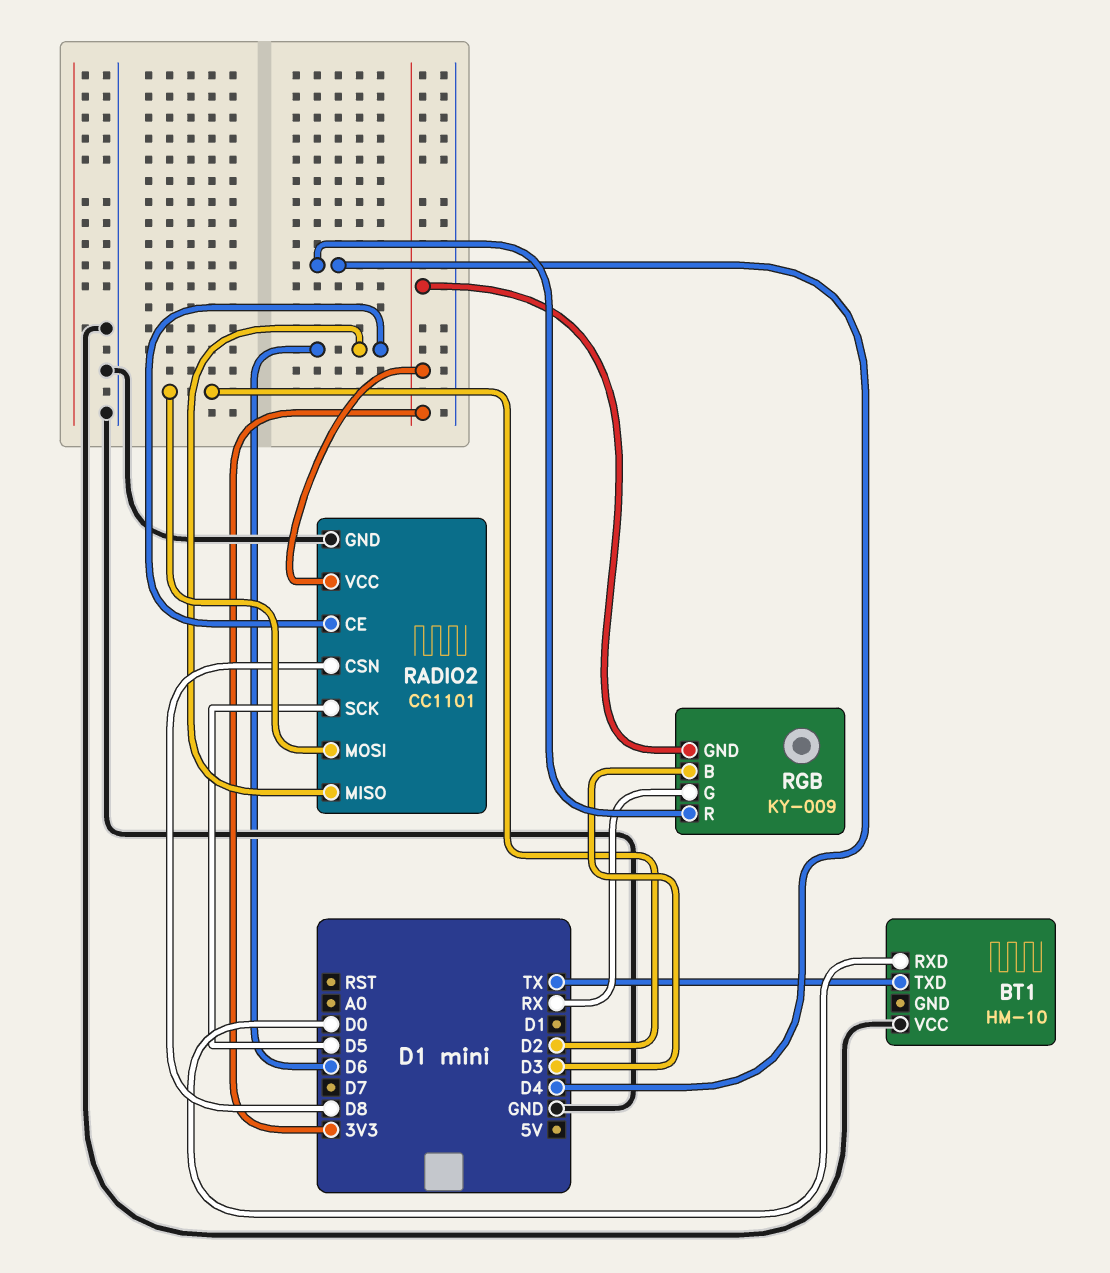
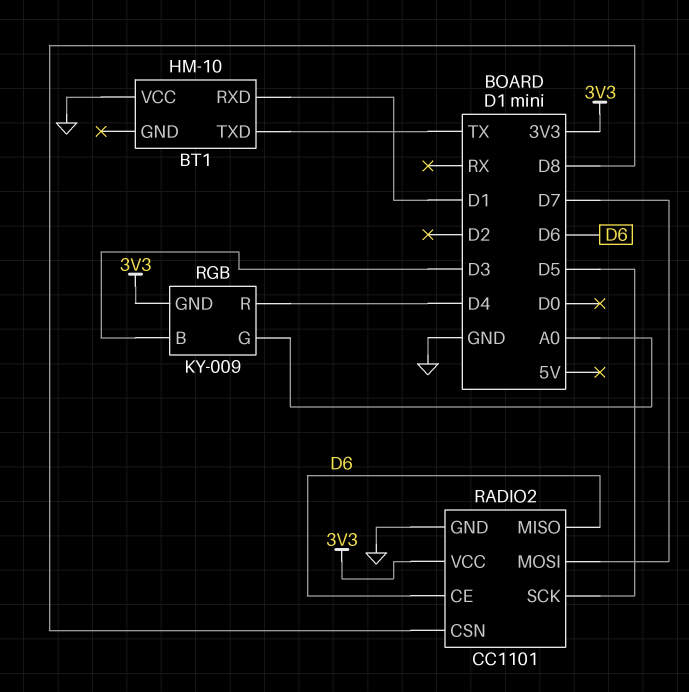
BT1 pin RXD: D0 -> D1
RADIO2 pin MOSI: D2 -> D7
RGB pin G: RX -> A0

